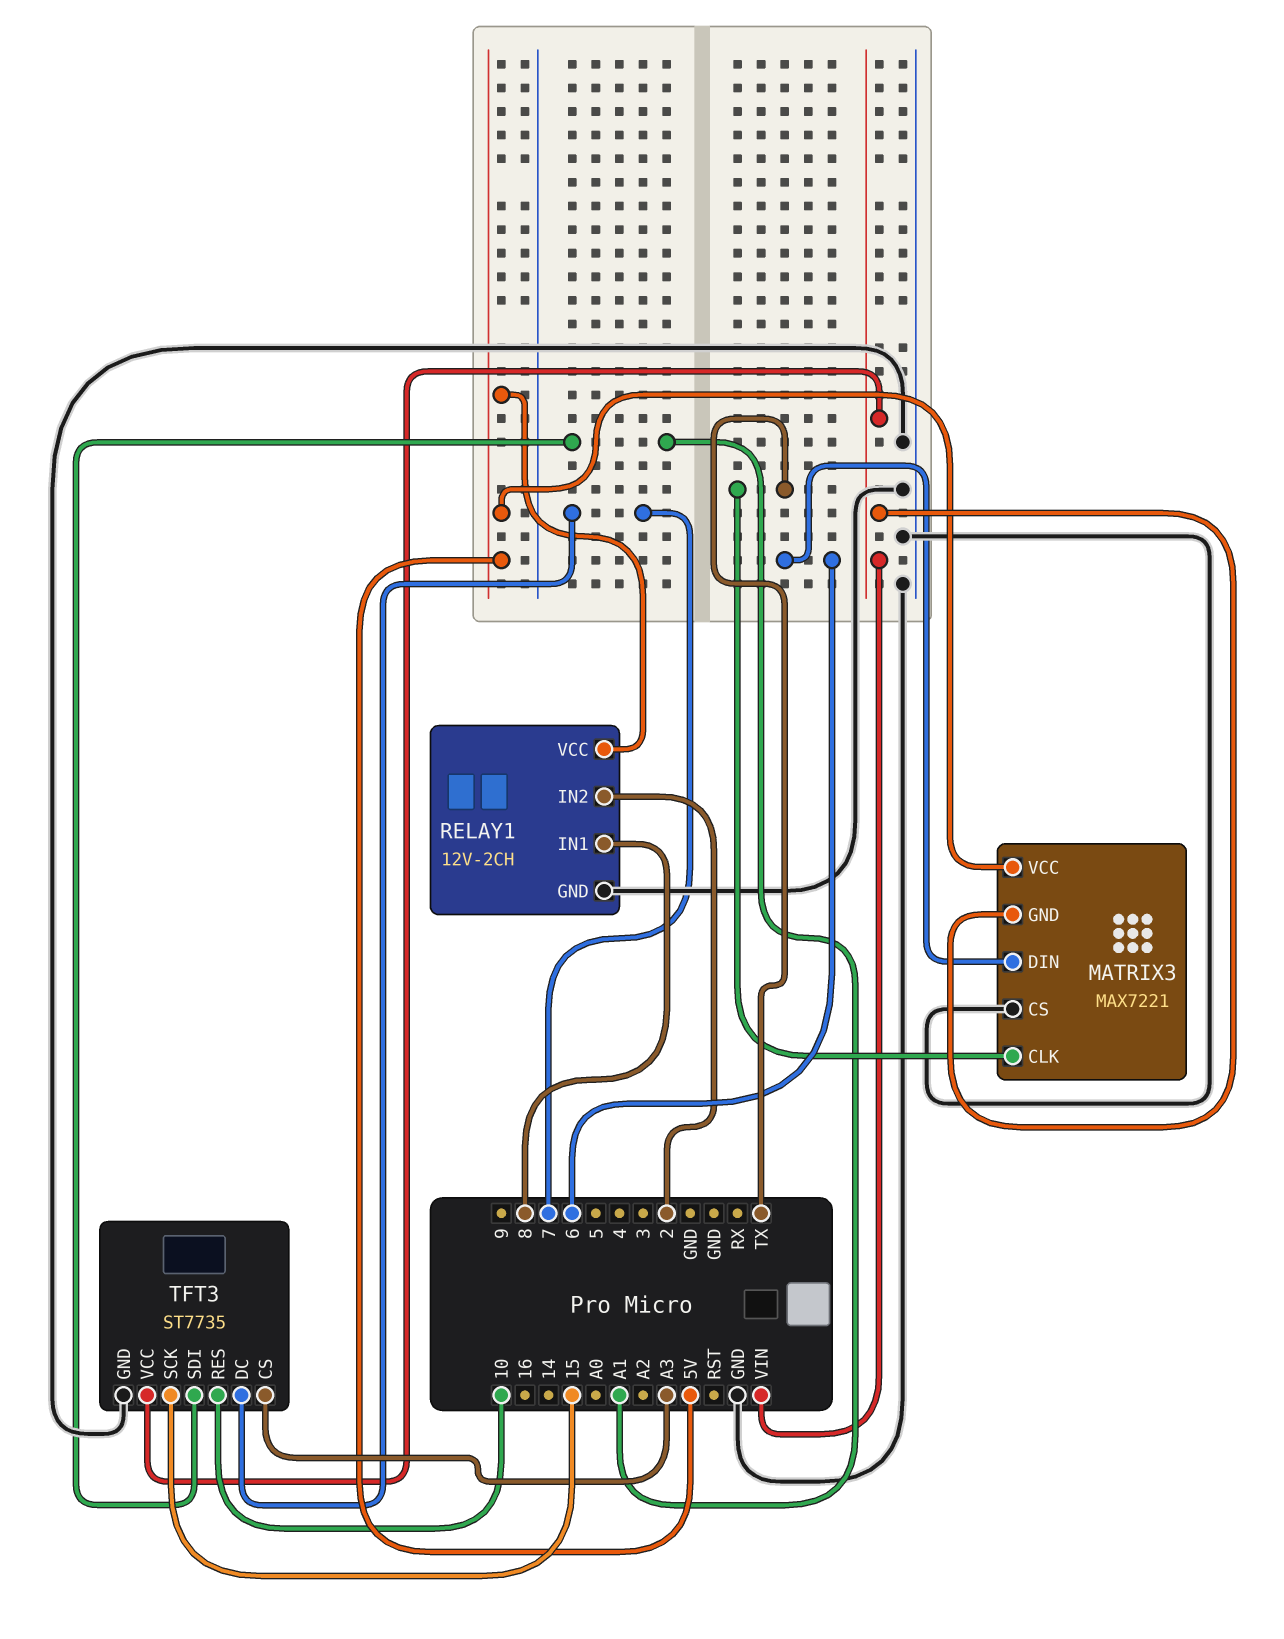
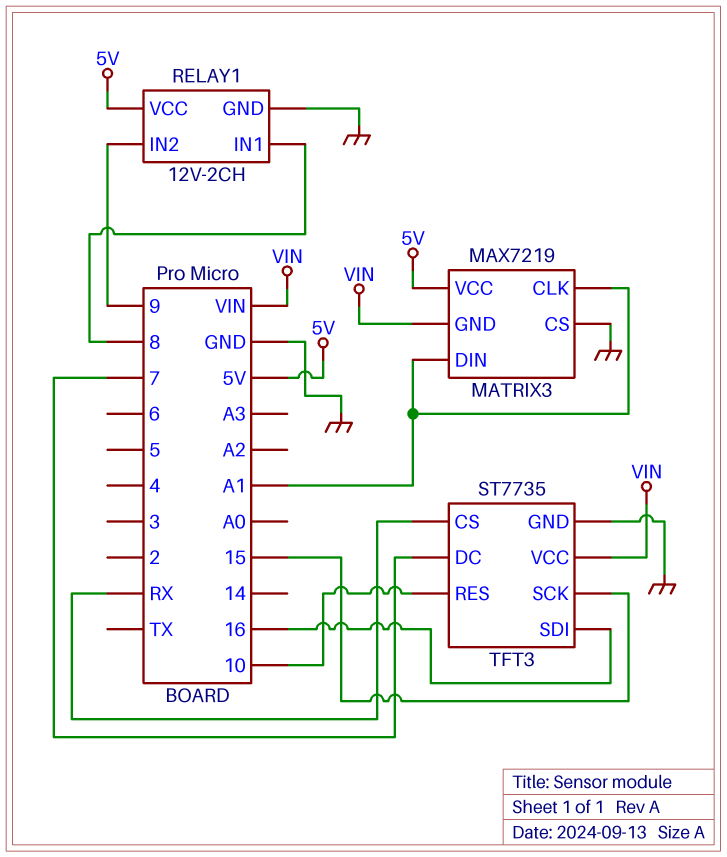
MATRIX3: MAX7221 -> MAX7219
MATRIX3 pin CLK: TX -> A1
MATRIX3 pin DIN: 6 -> A1
RELAY1 pin IN2: 2 -> 9
TFT3 pin CS: A3 -> RX
TFT3 pin SDI: A1 -> 16

